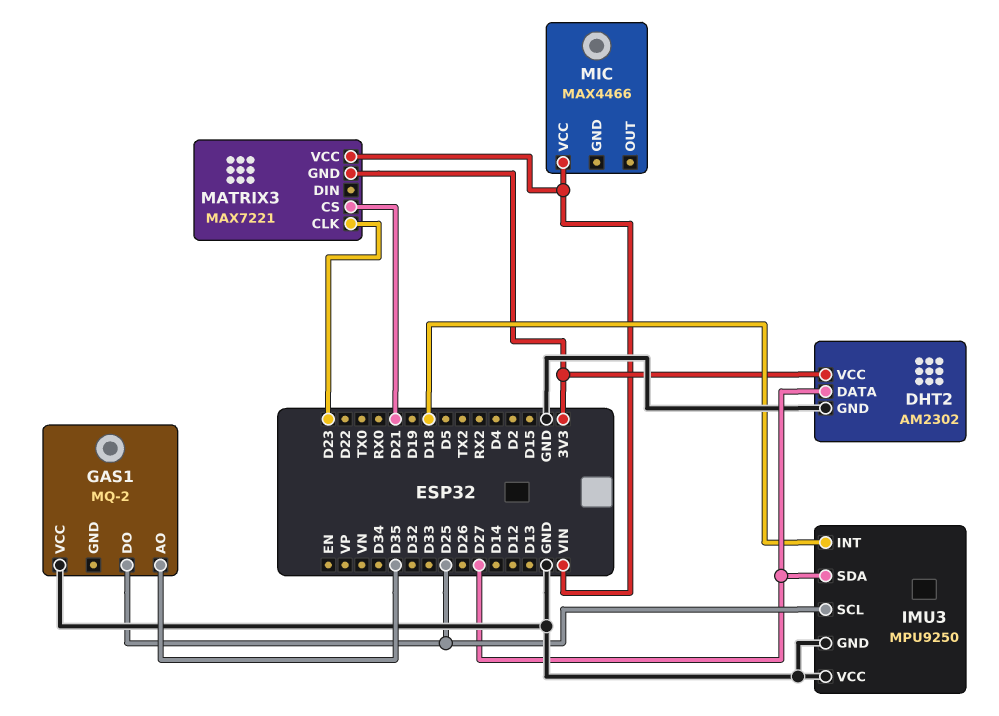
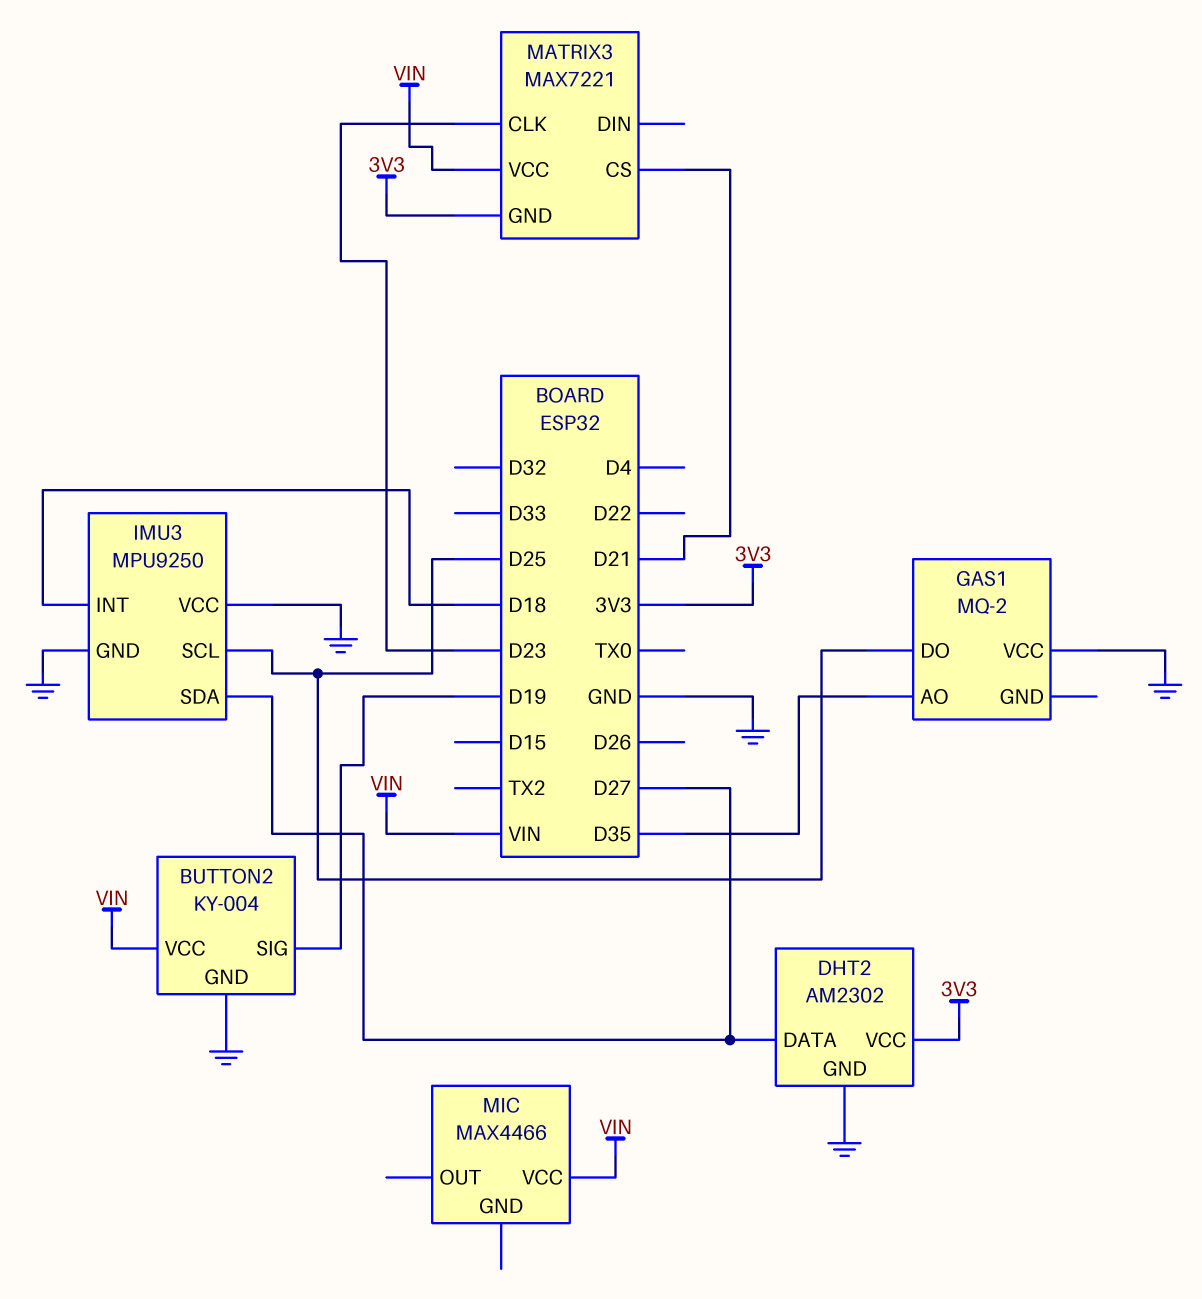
BUTTON2: none -> KY-004
BUTTON2 pin GND: none -> GND
BUTTON2 pin SIG: none -> D19
BUTTON2 pin VCC: none -> VIN

